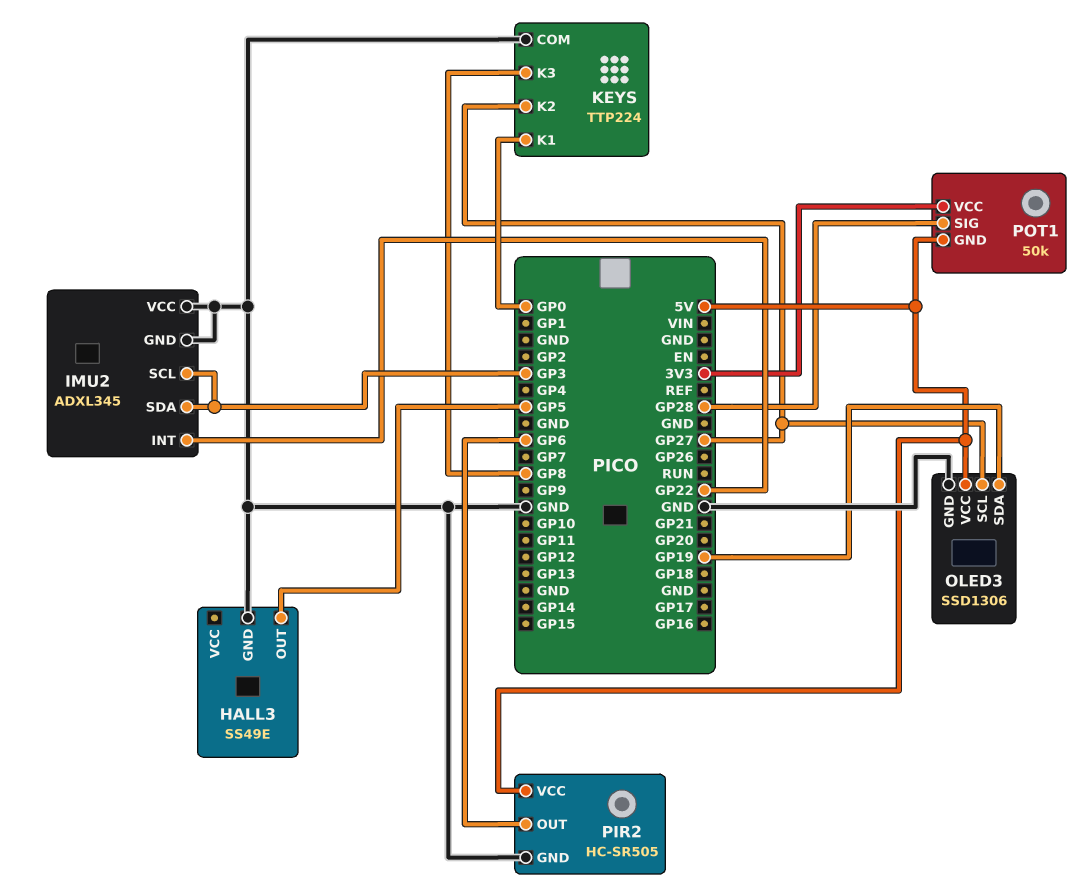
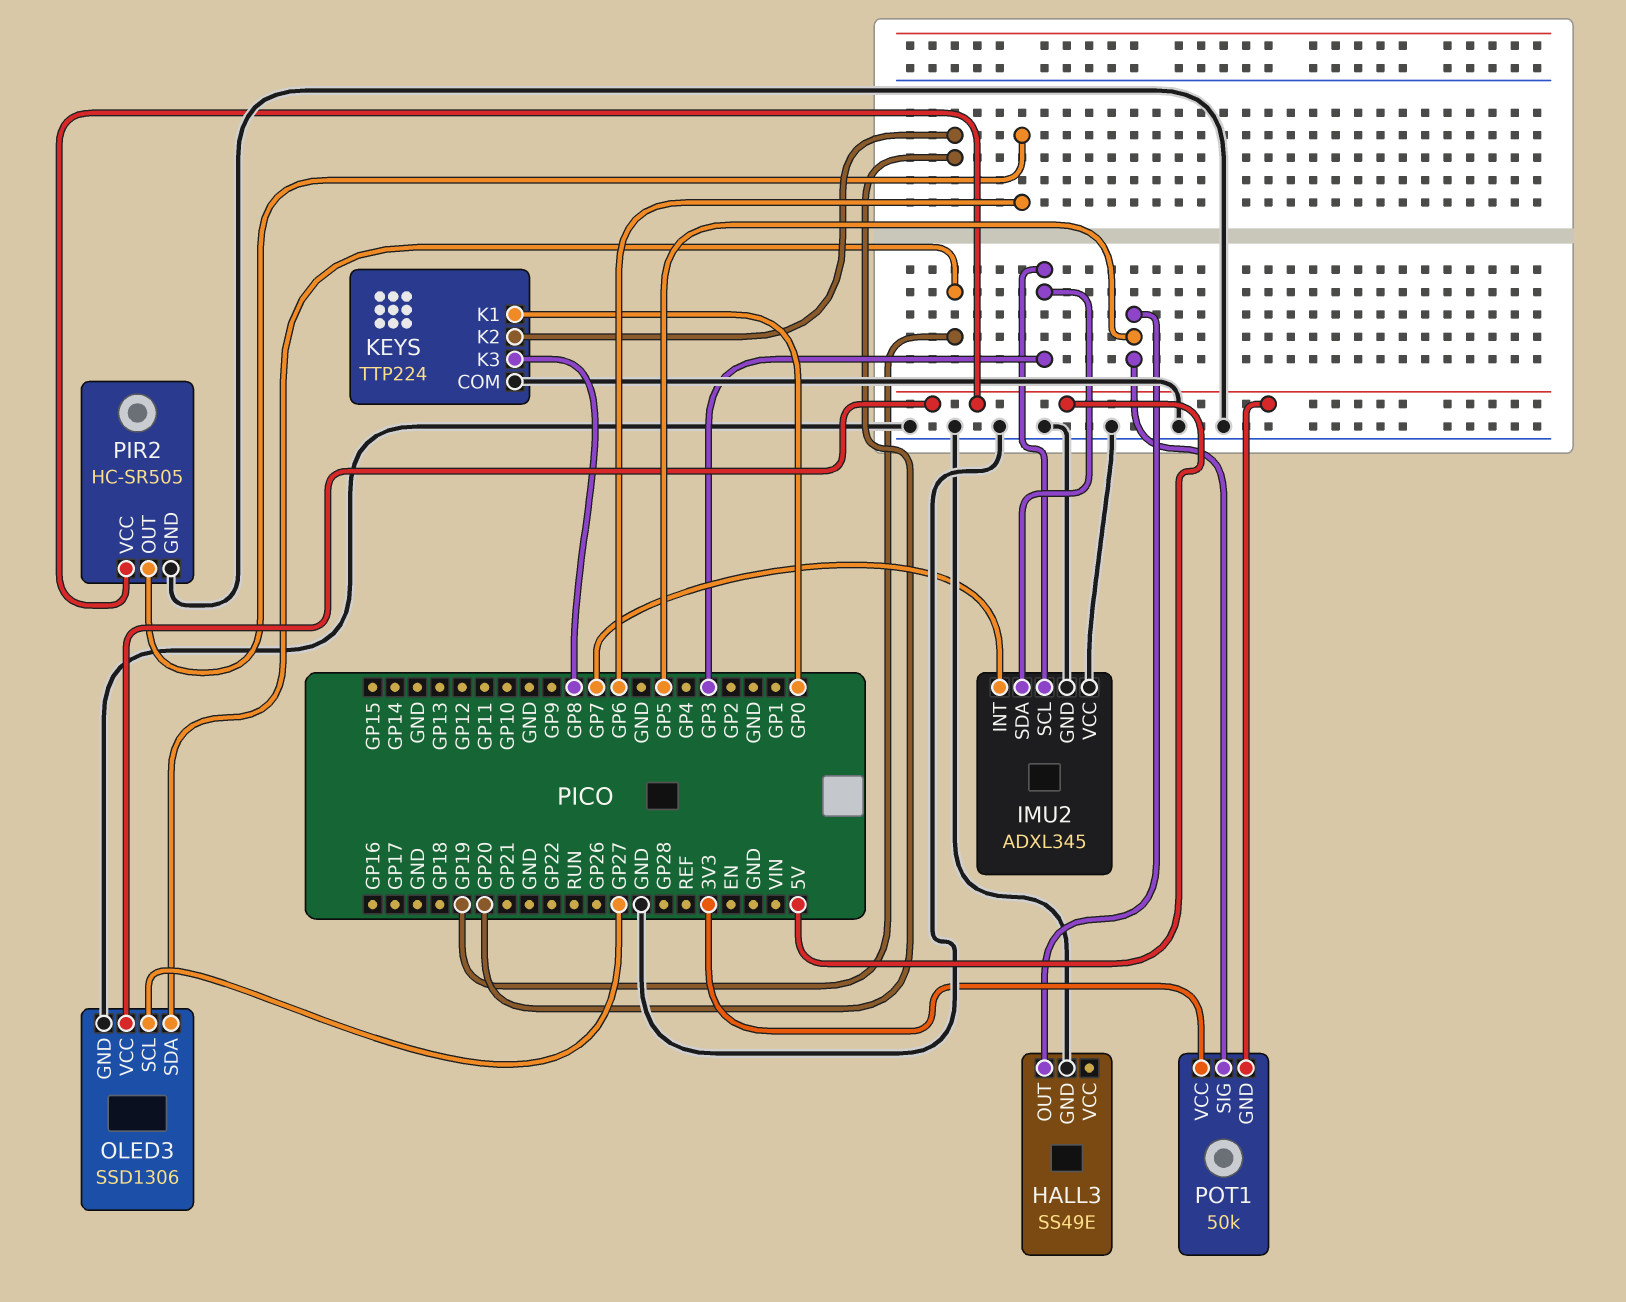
IMU2 pin INT: GP22 -> GP7
KEYS pin K2: GP27 -> GP20
POT1 pin SIG: GP28 -> GP5

